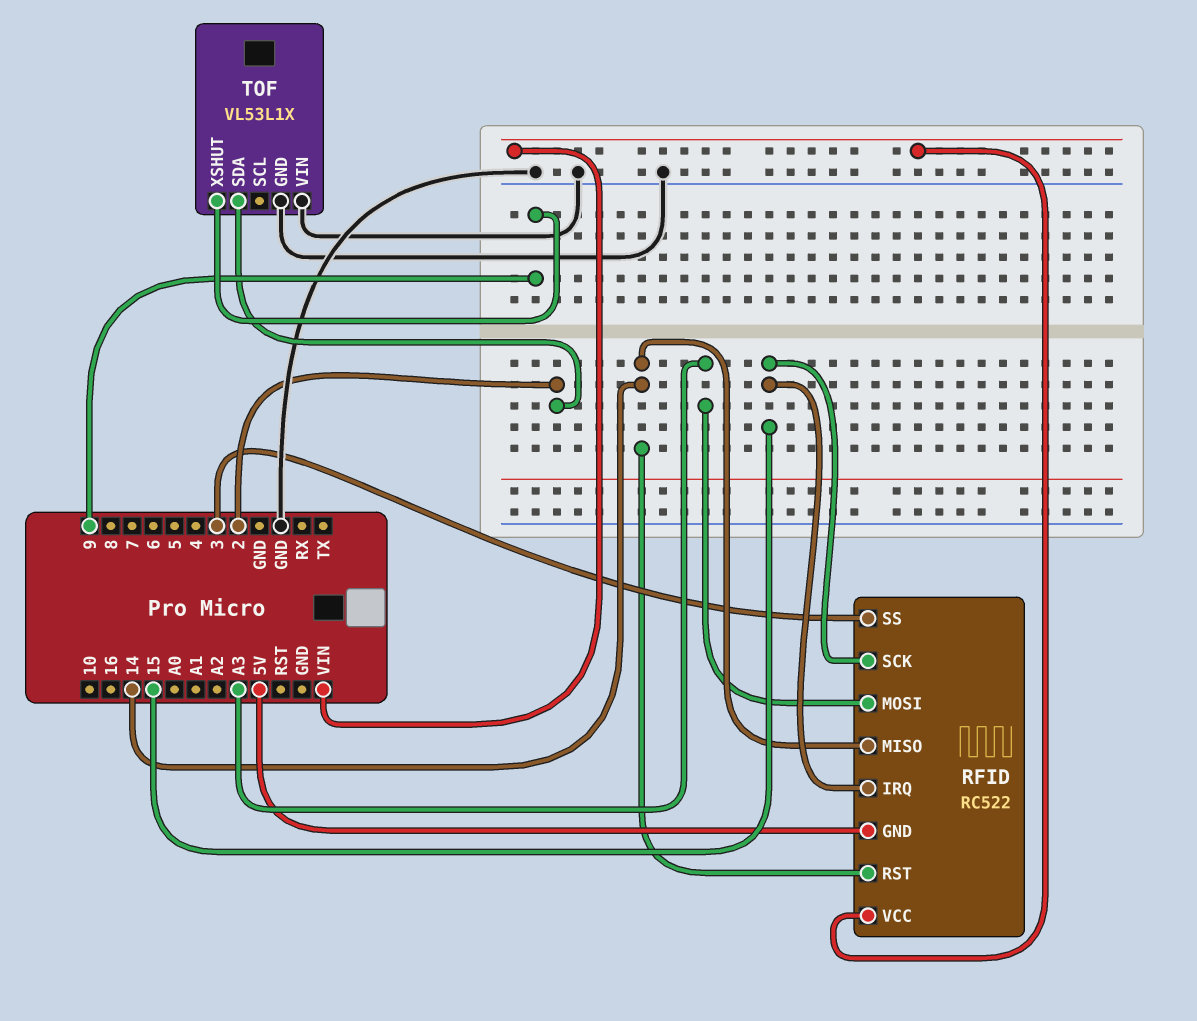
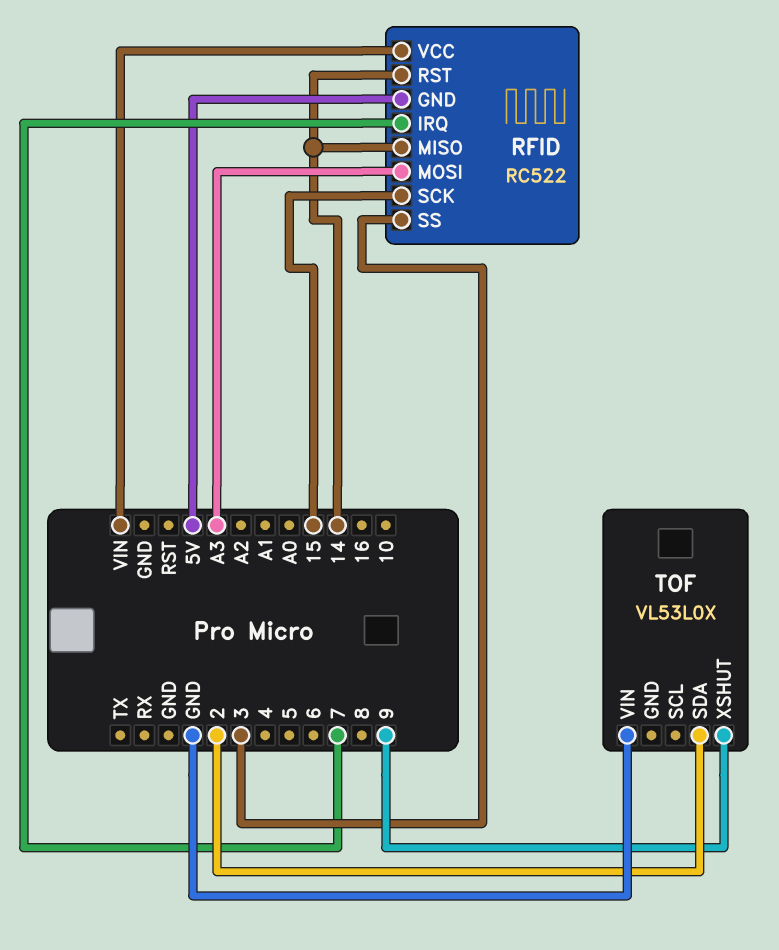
RFID pin IRQ: 15 -> 7
TOF: VL53L1X -> VL53L0X
TOF pin GND: GND -> none

